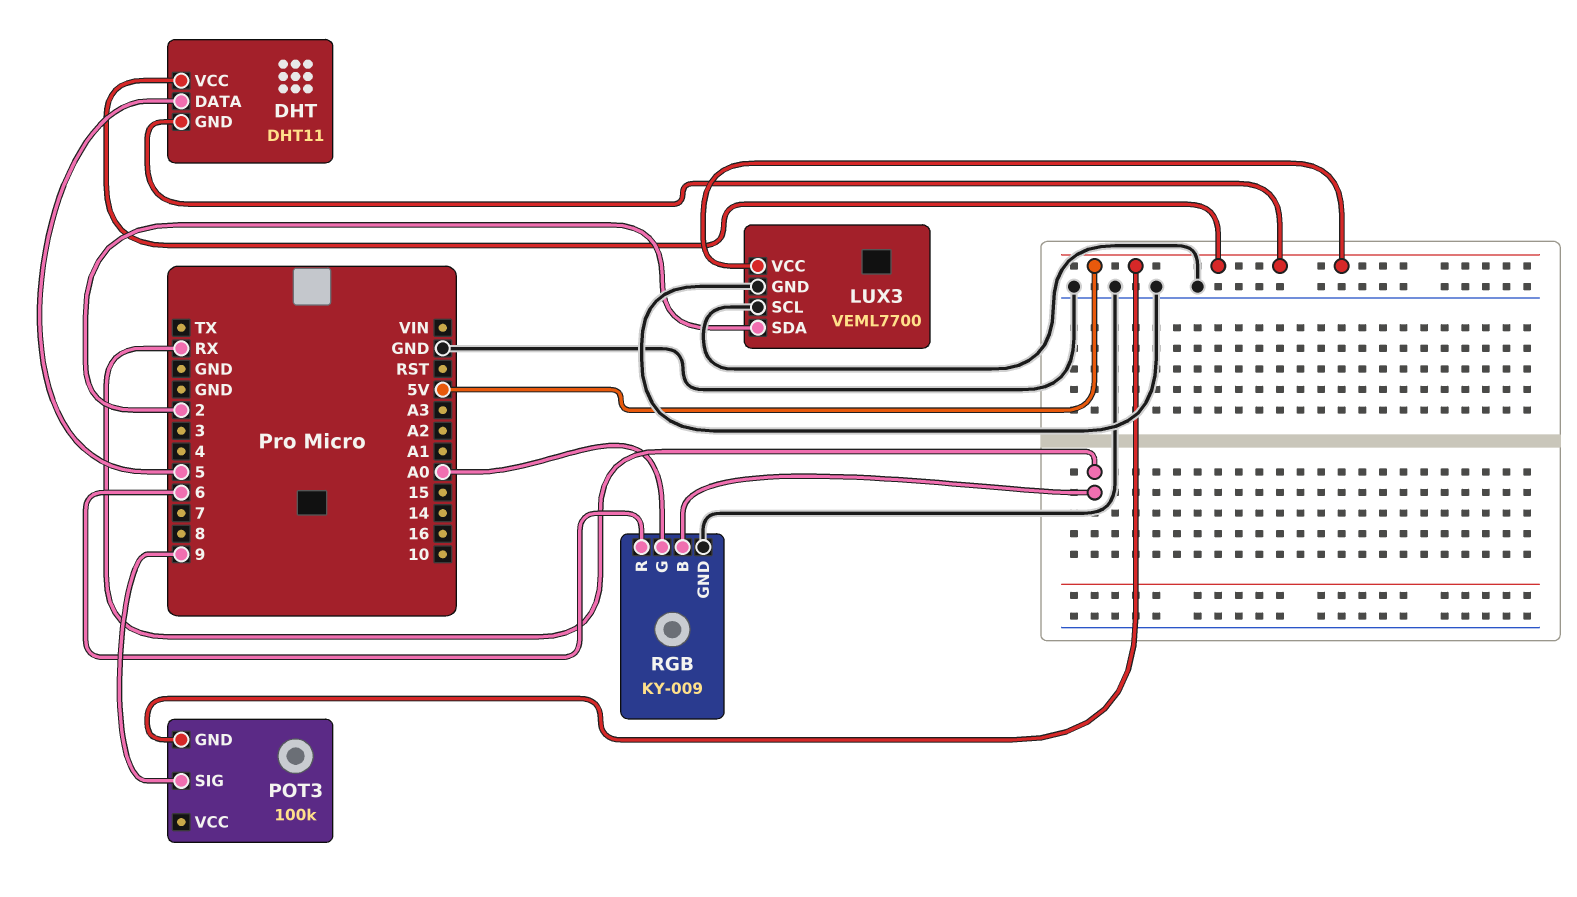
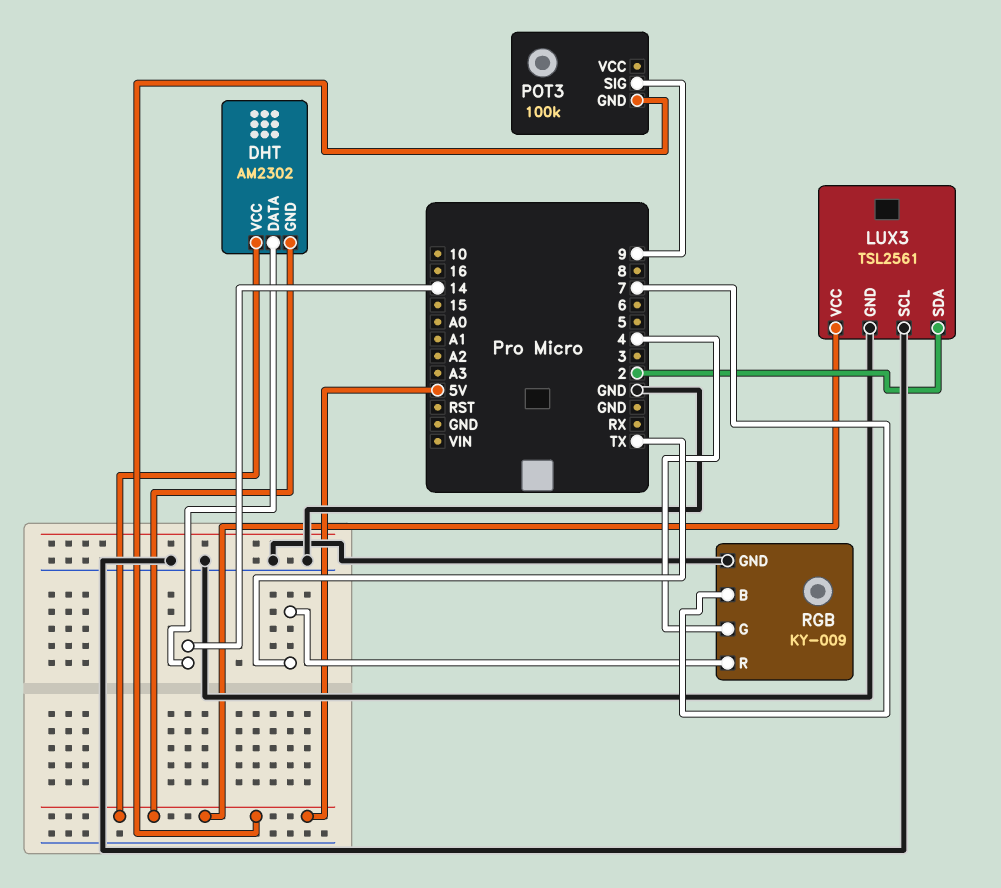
DHT: DHT11 -> AM2302
DHT pin DATA: 5 -> 14
LUX3: VEML7700 -> TSL2561
RGB pin B: RX -> 7
RGB pin G: A0 -> 4
RGB pin R: 6 -> TX

